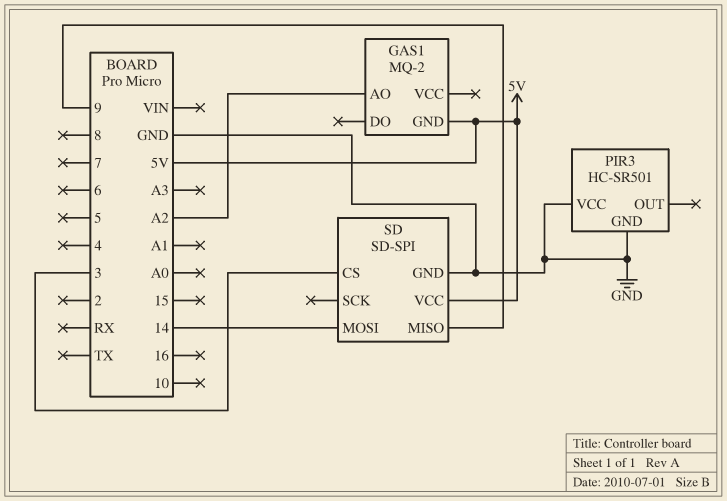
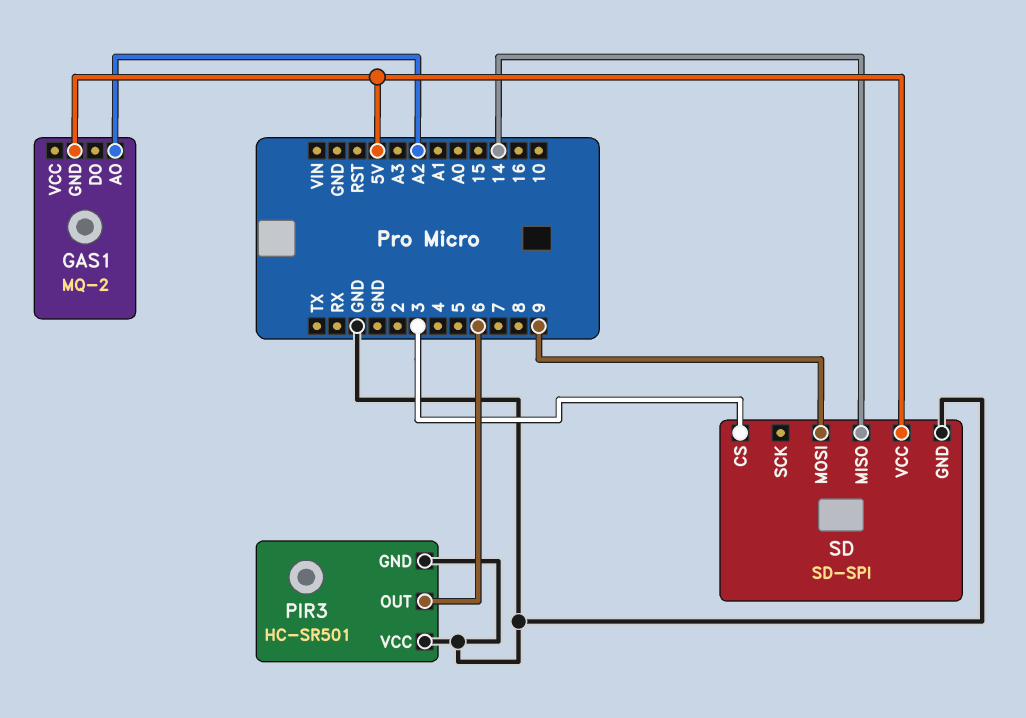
PIR3 pin OUT: none -> 6
SD pin MISO: 9 -> 14
SD pin MOSI: 14 -> 9

